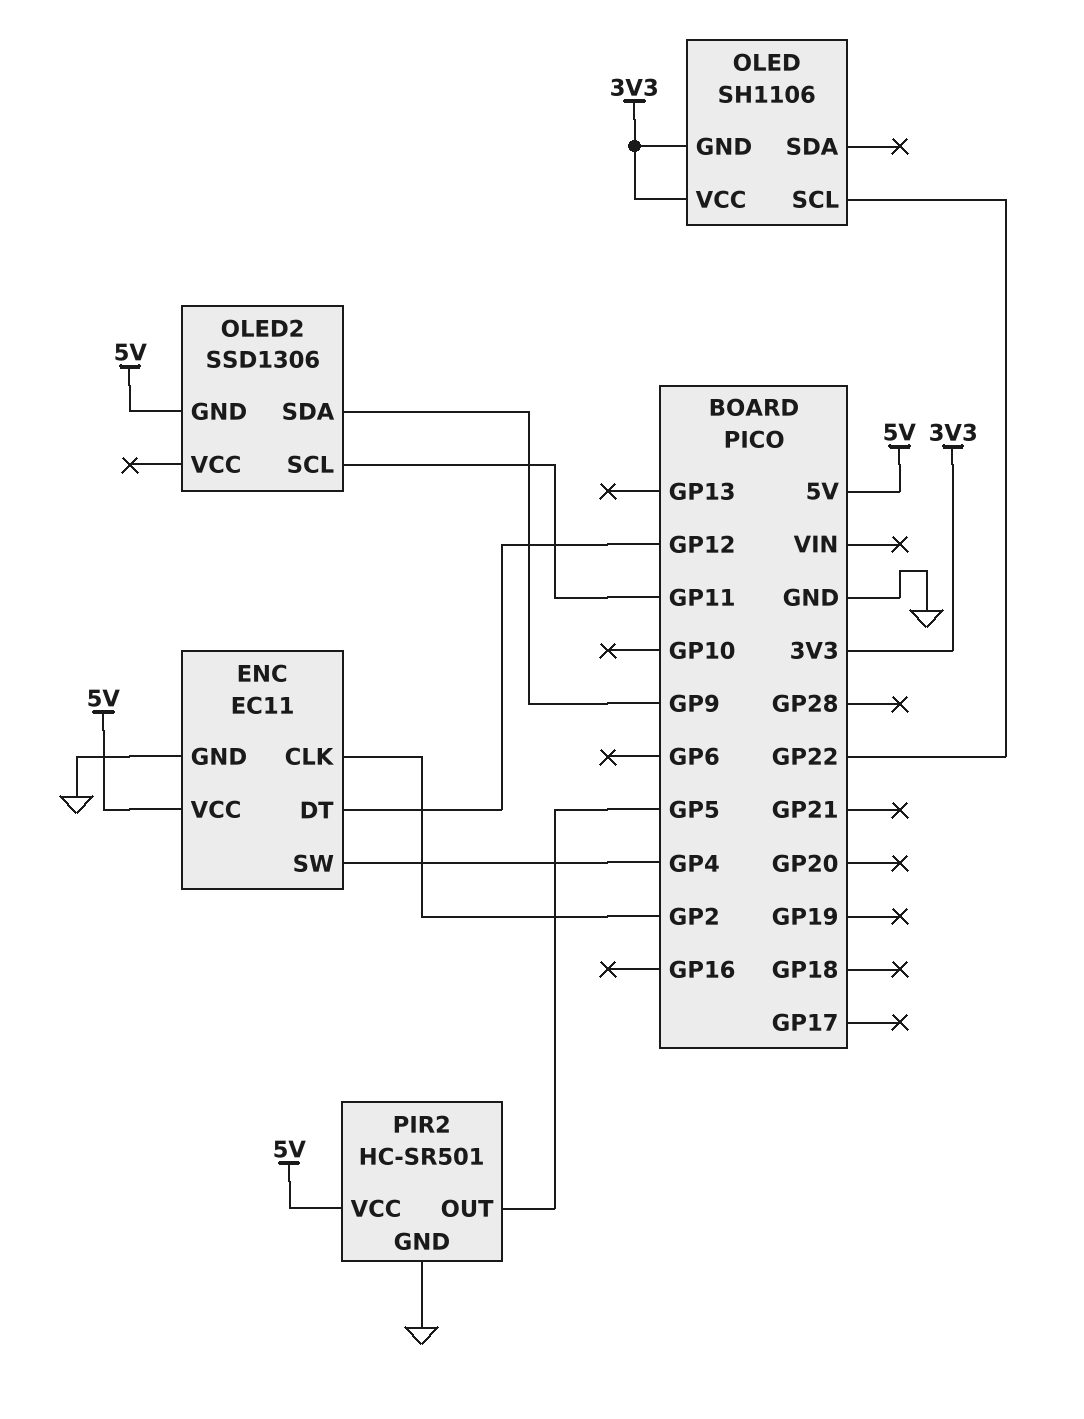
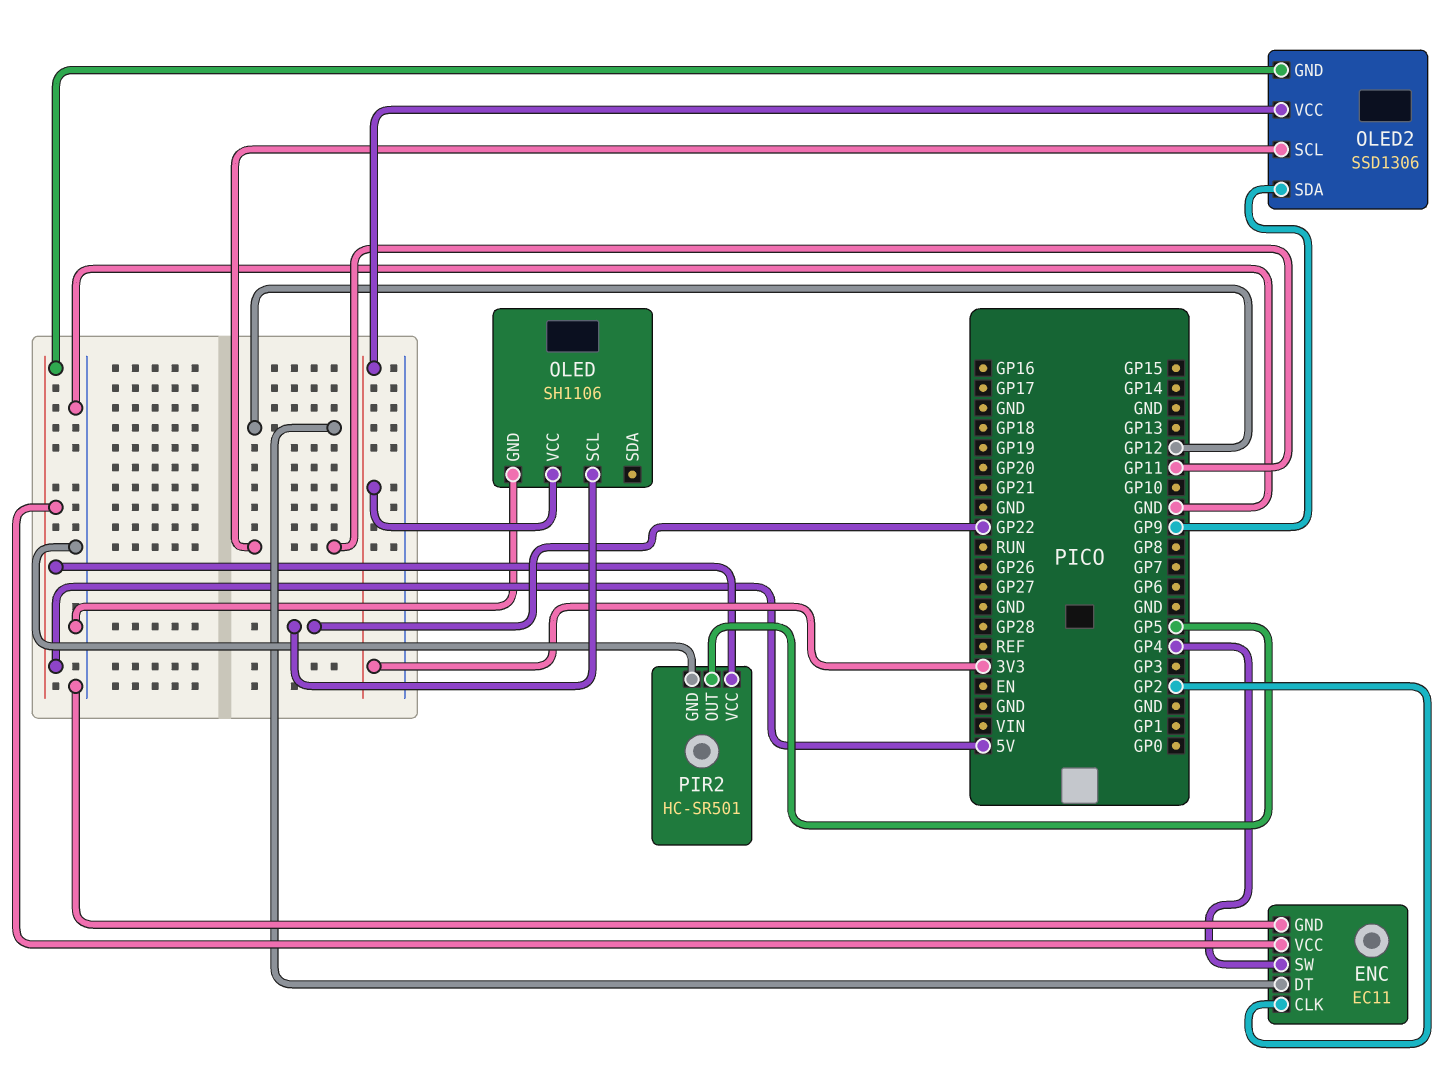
OLED pin GND: 3V3 -> GND
OLED2 pin VCC: none -> 3V3

